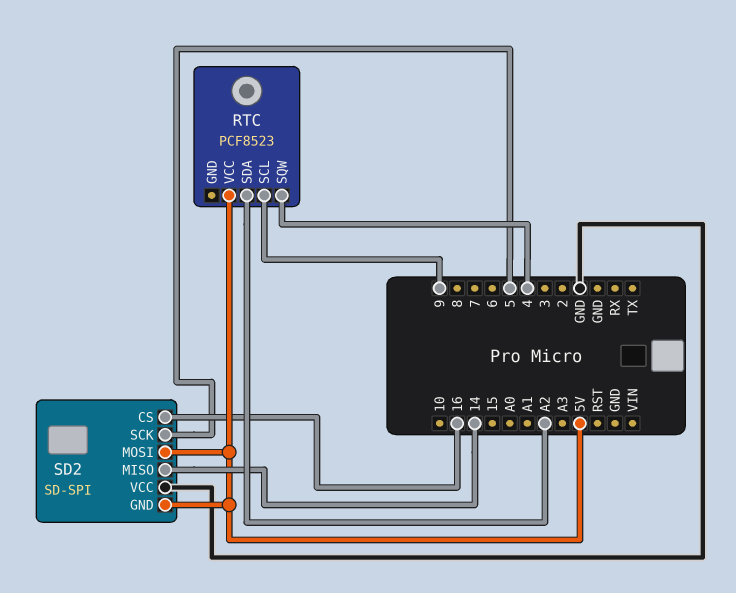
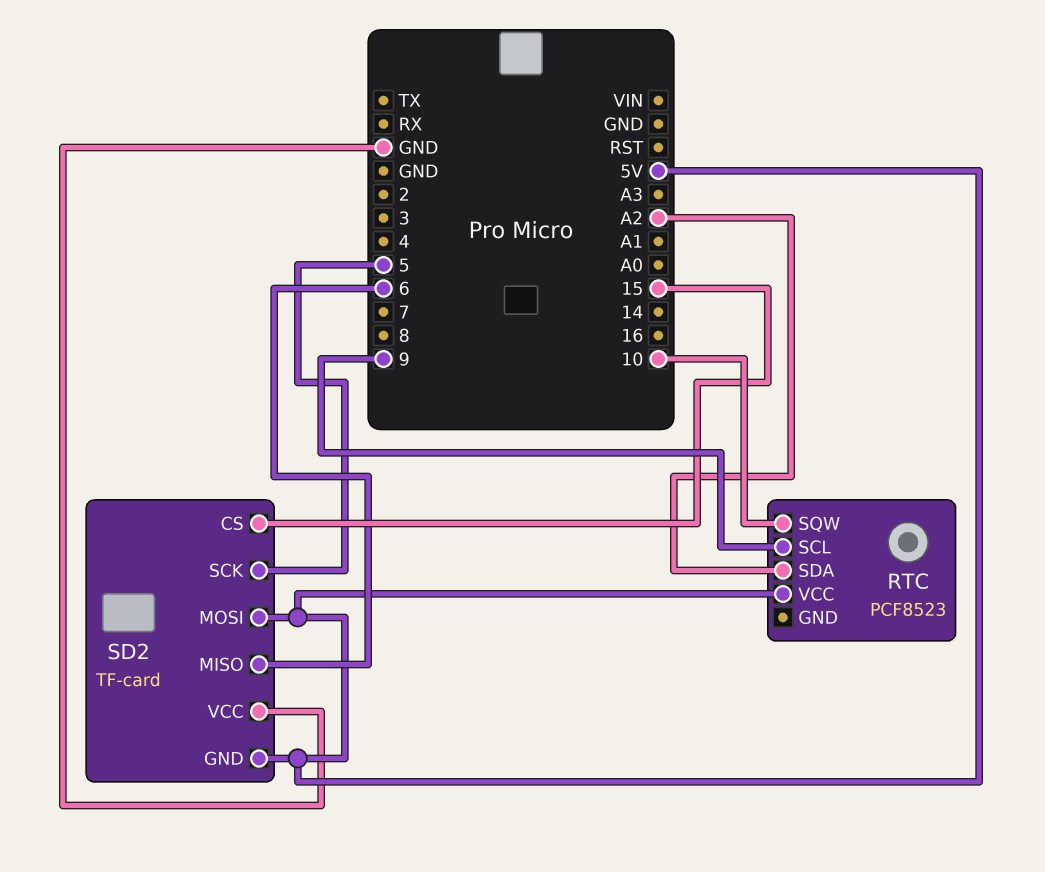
RTC pin SQW: 4 -> 10
SD2: SD-SPI -> TF-card
SD2 pin CS: 16 -> 15
SD2 pin MISO: 14 -> 6

